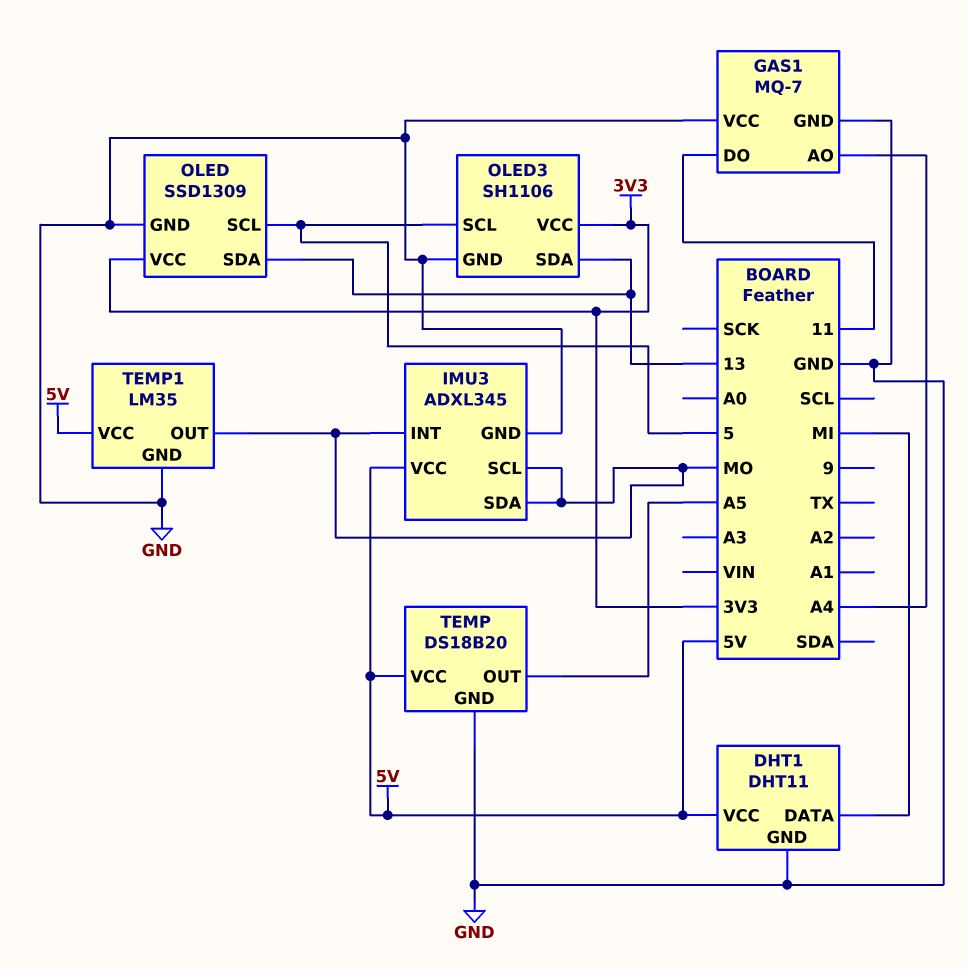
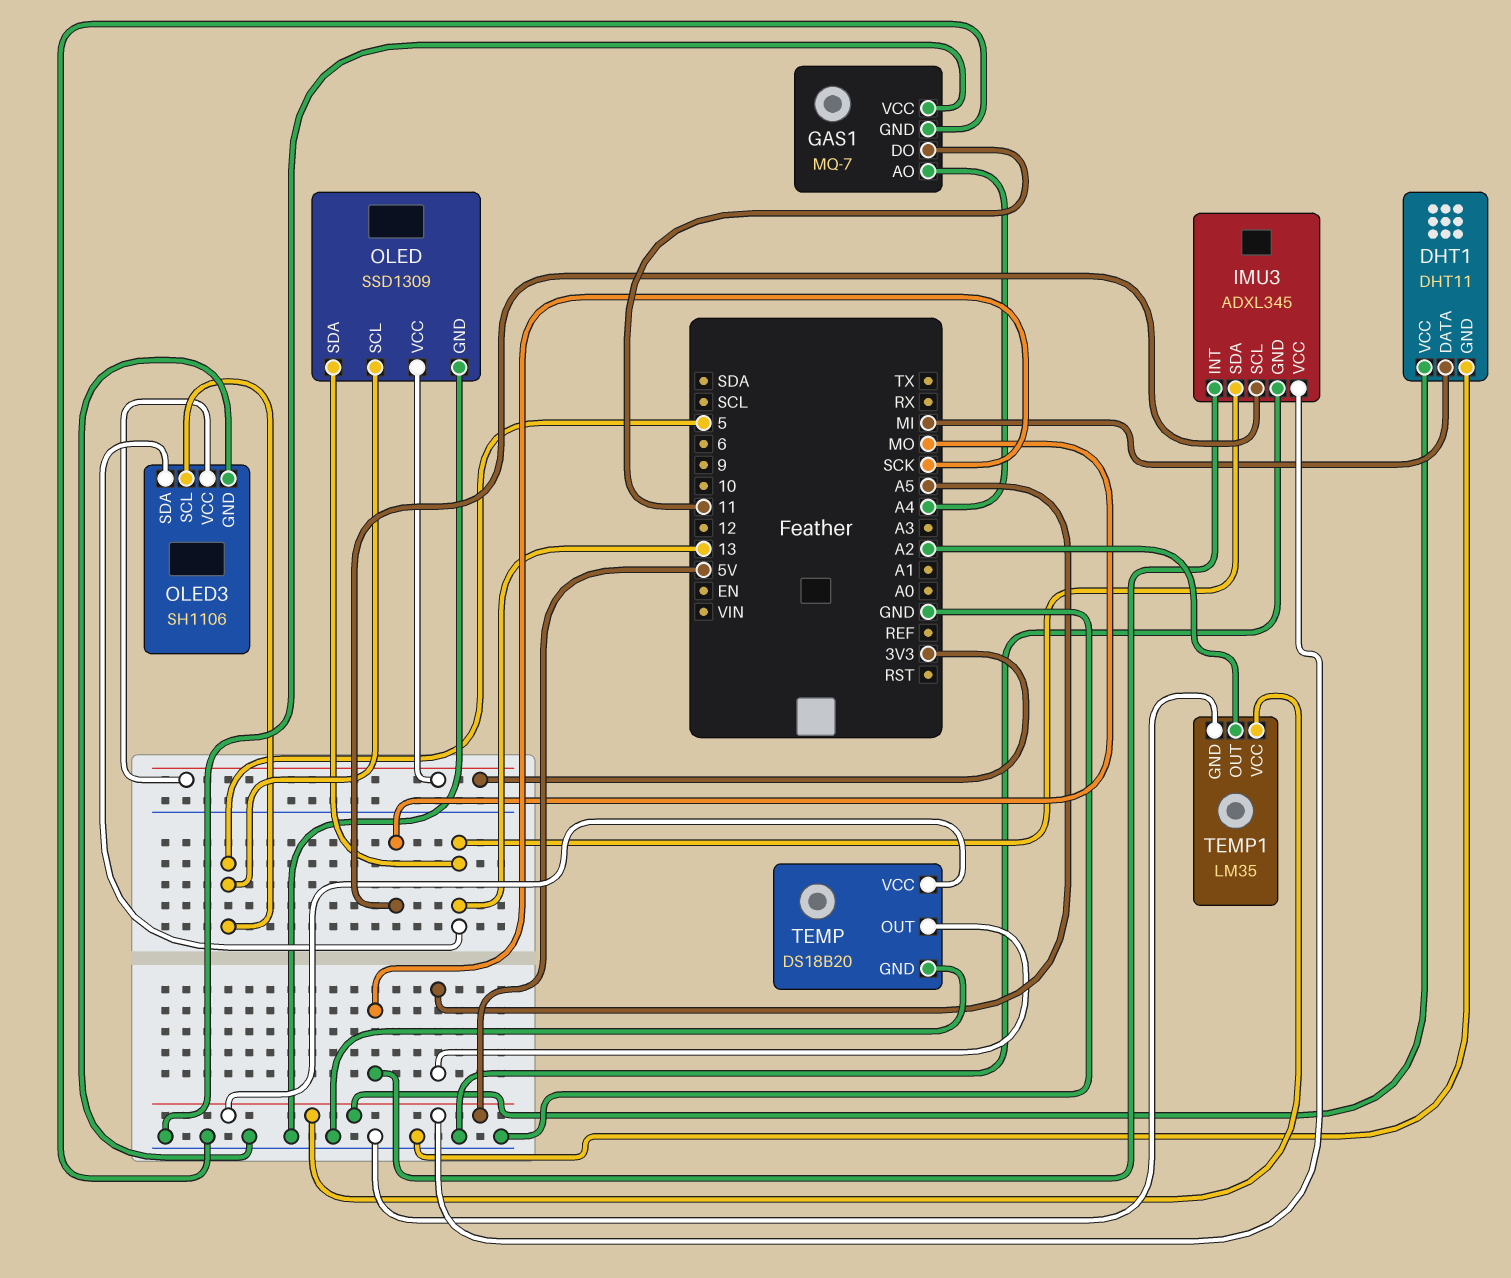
IMU3 pin INT: MO -> SCK
IMU3 pin SDA: MO -> 13
TEMP1 pin OUT: MO -> A2

